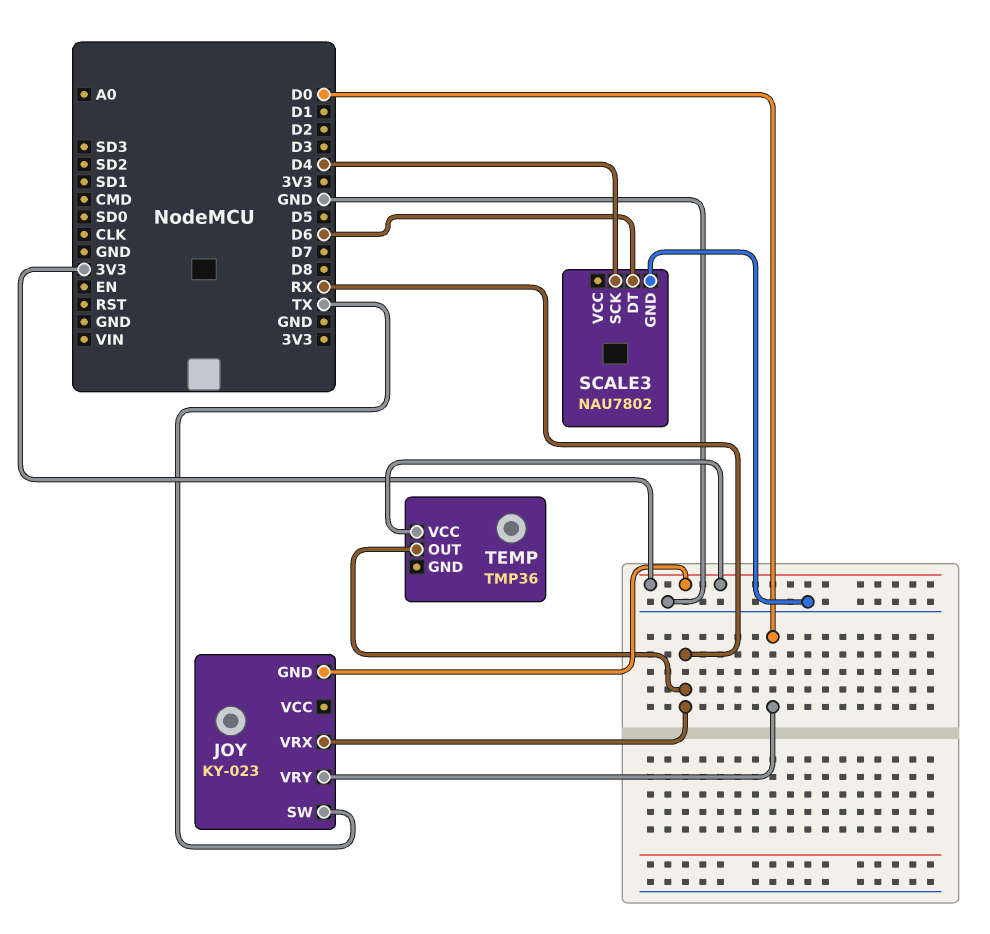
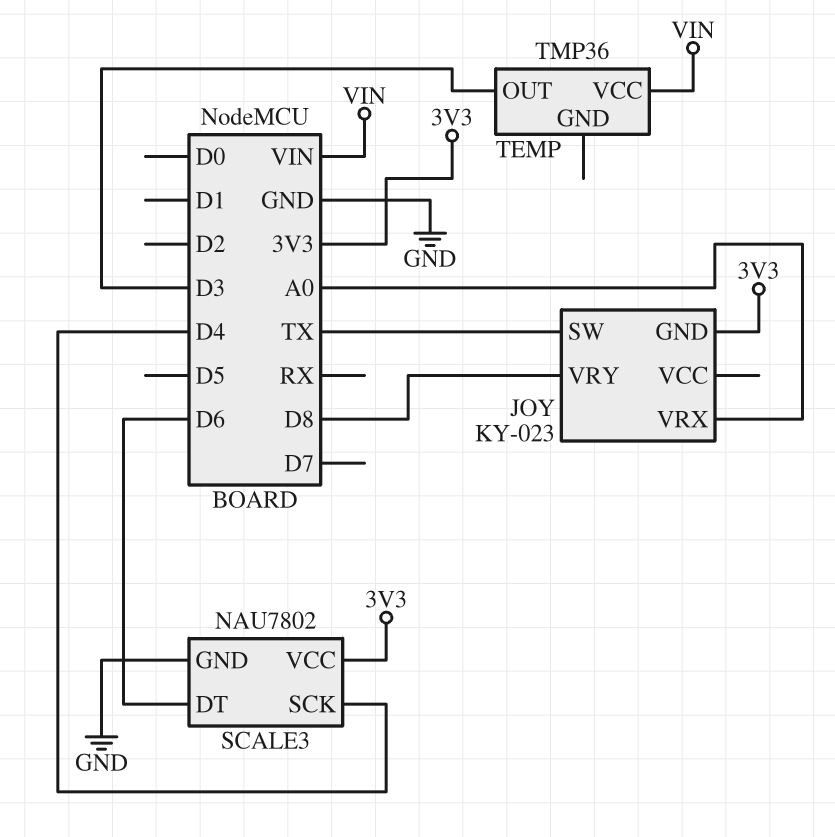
JOY pin VRX: RX -> A0
JOY pin VRY: D0 -> D8
SCALE3 pin VCC: none -> 3V3
TEMP pin OUT: RX -> D3
TEMP pin VCC: 3V3 -> VIN

